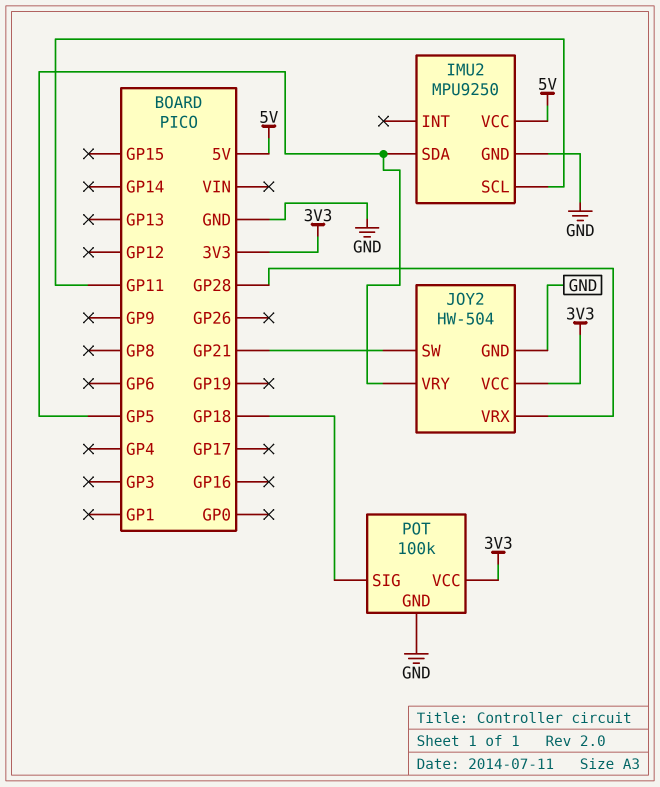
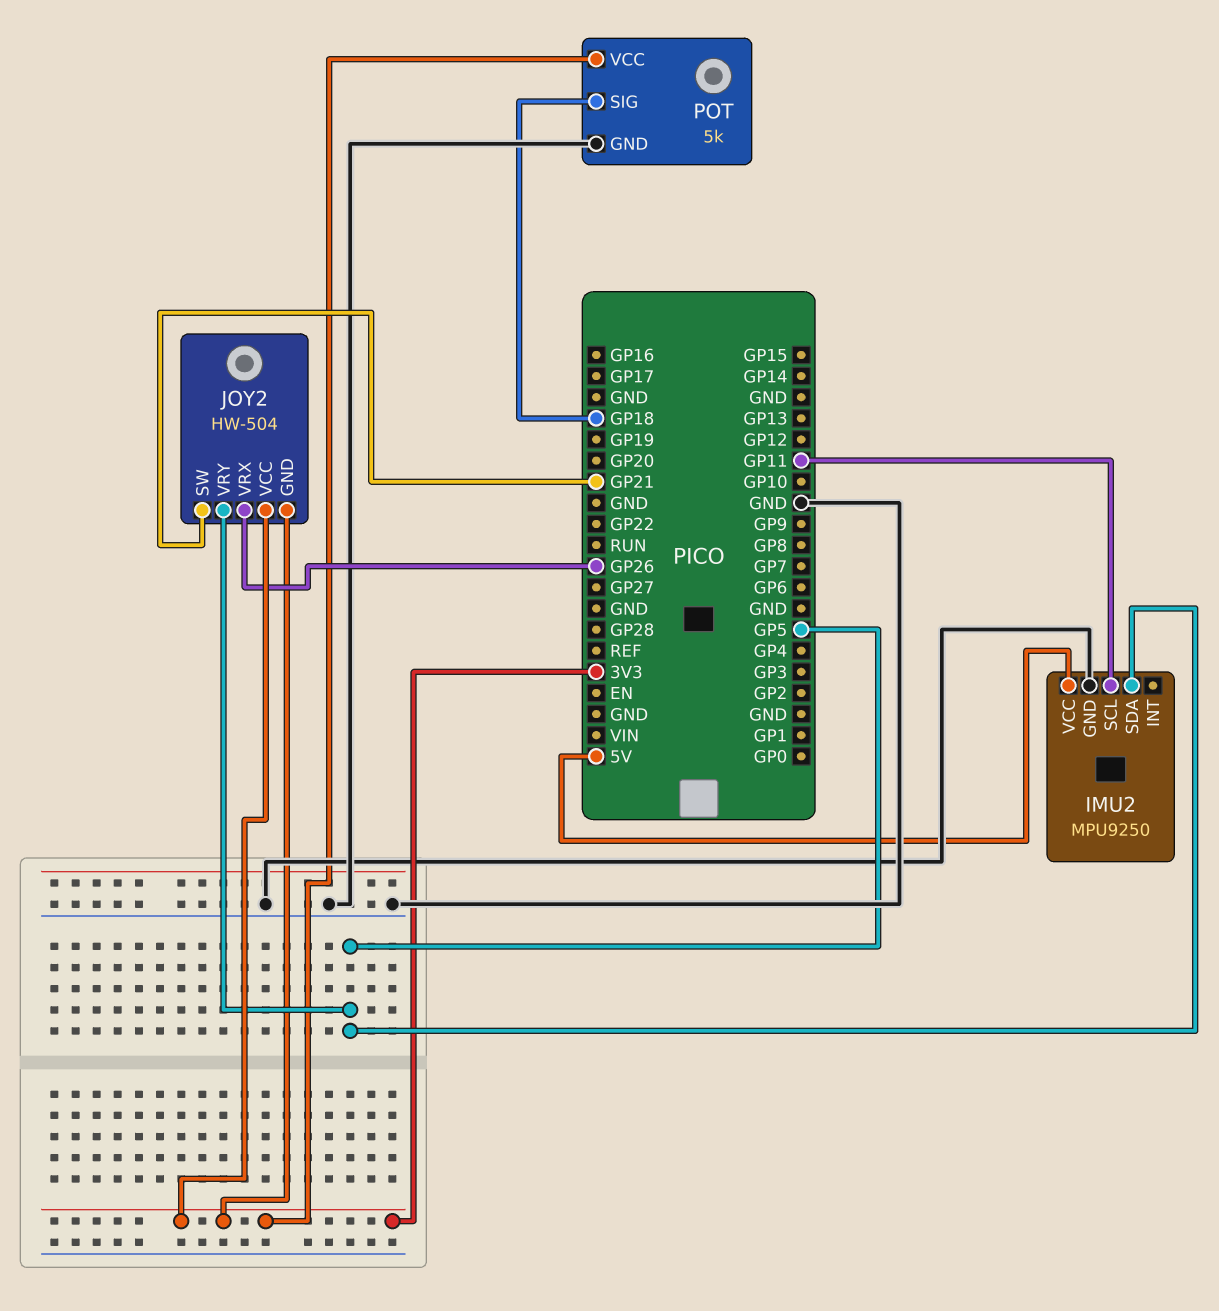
JOY2 pin GND: GND -> 3V3
JOY2 pin VRX: GP28 -> GP26
POT: 100k -> 5k

